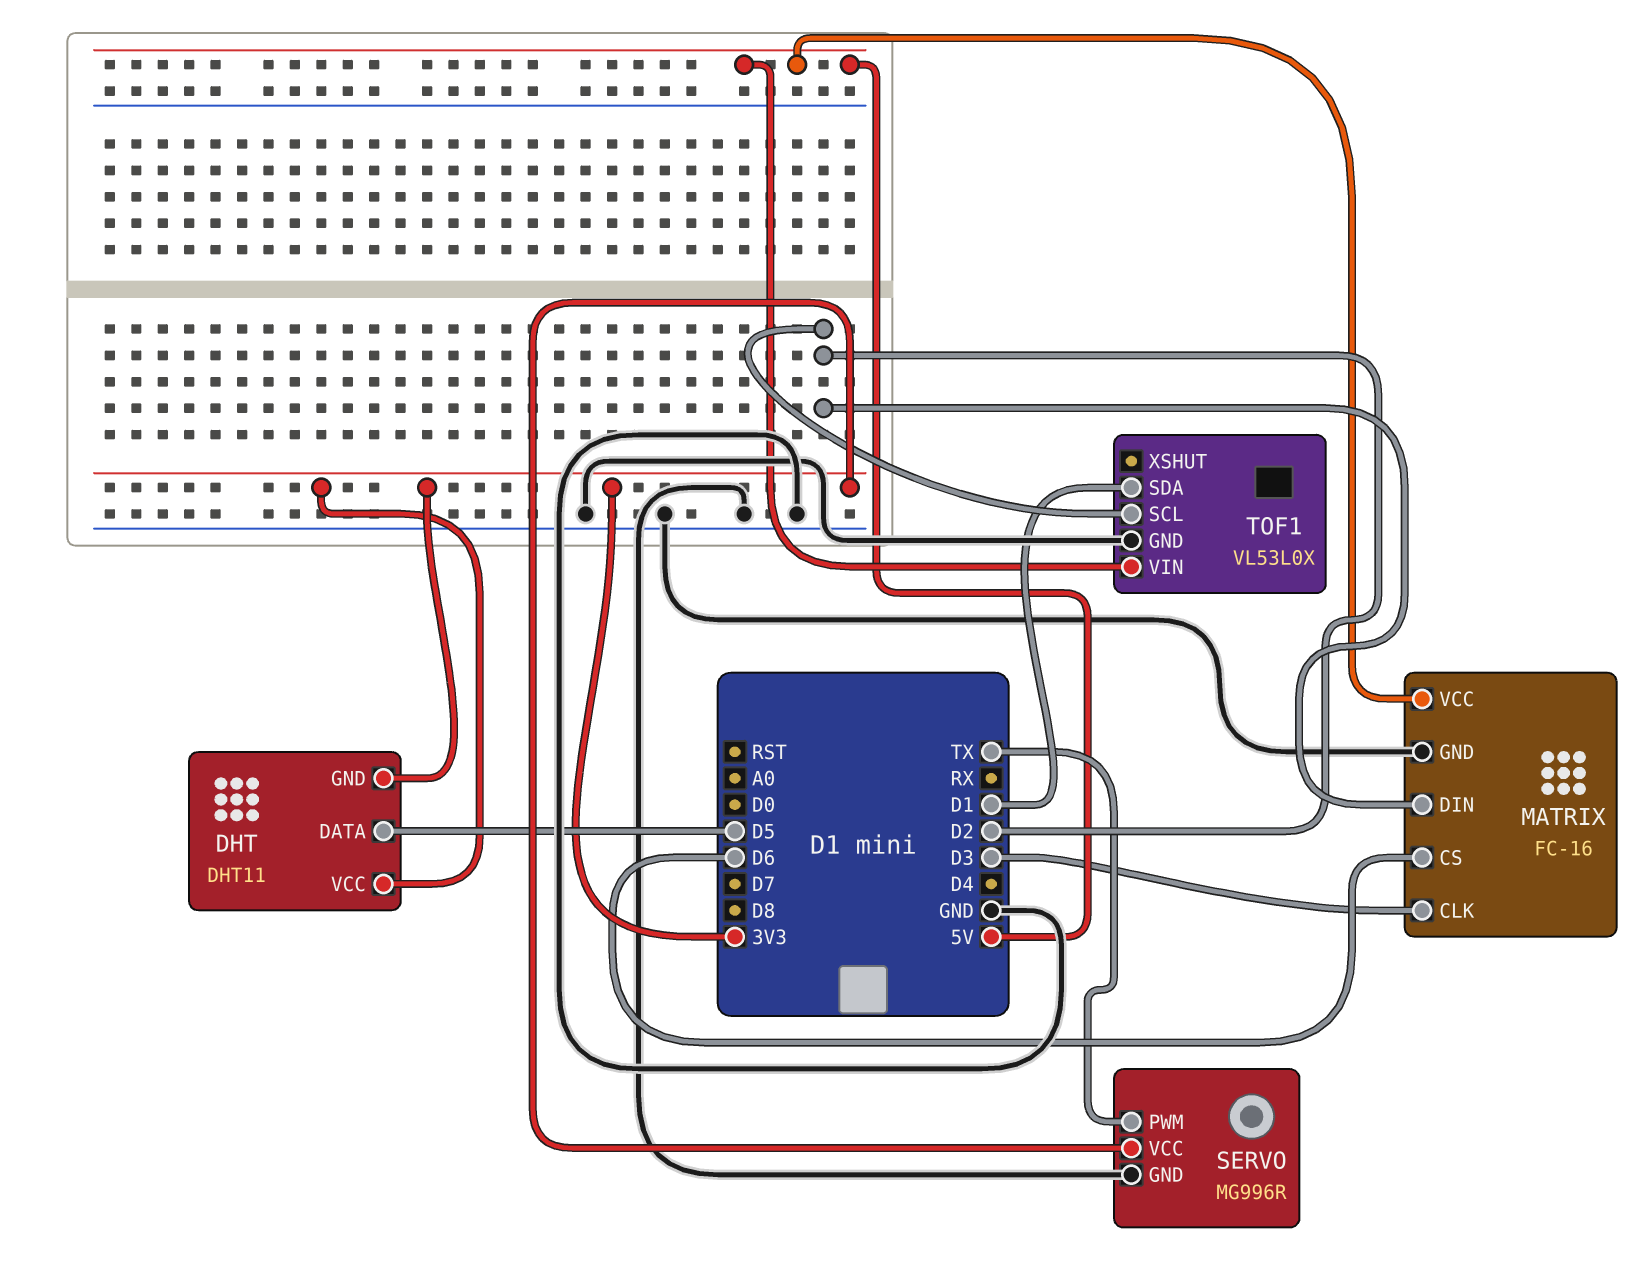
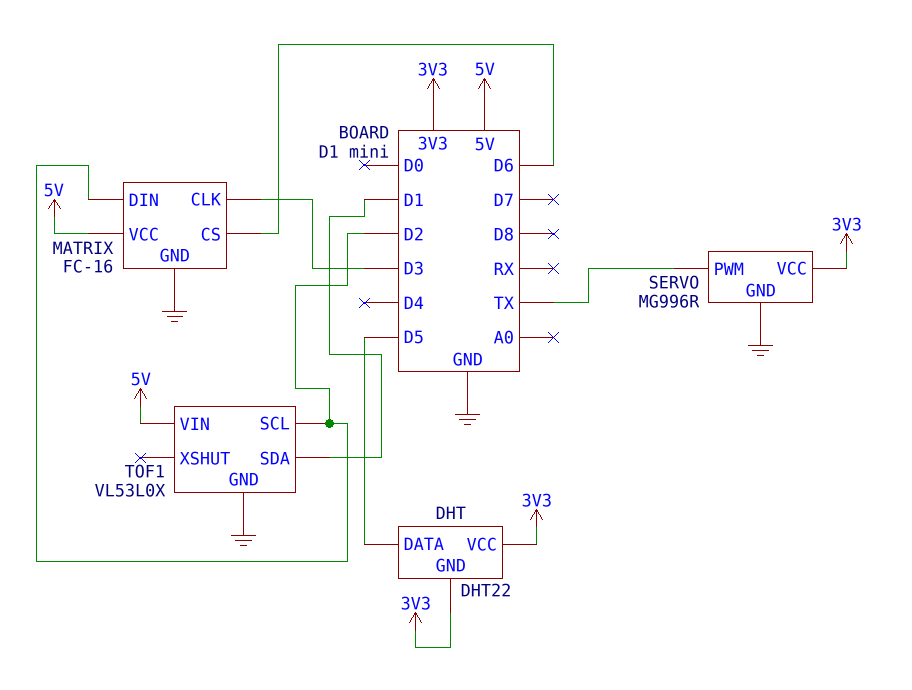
DHT: DHT11 -> DHT22

